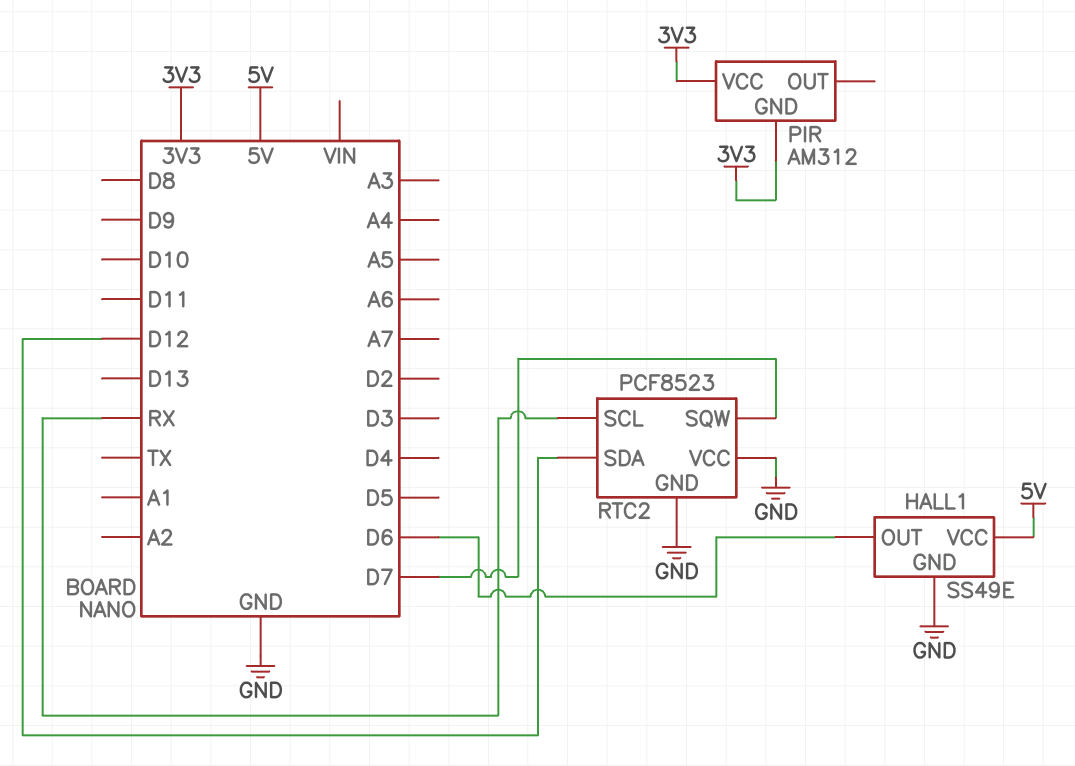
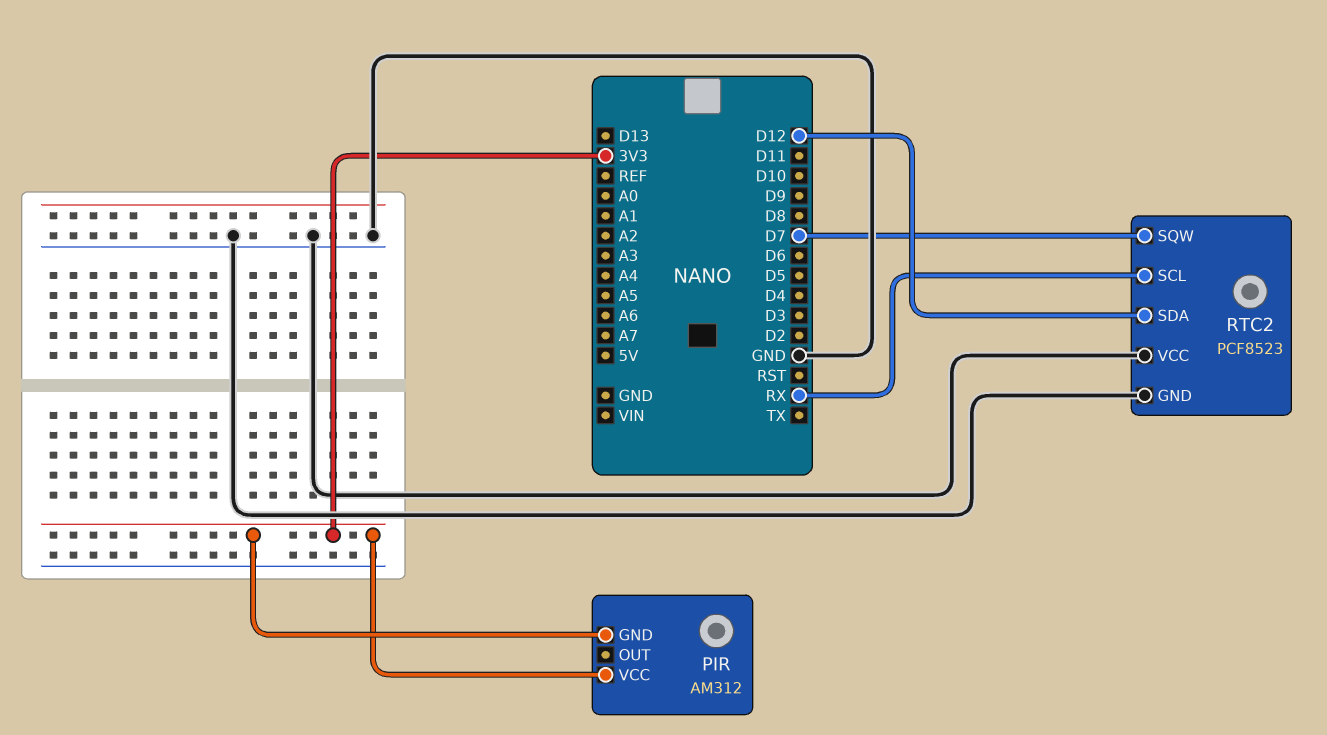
HALL1: SS49E -> none
HALL1 pin GND: GND -> none
HALL1 pin OUT: D6 -> none
HALL1 pin VCC: 5V -> none

